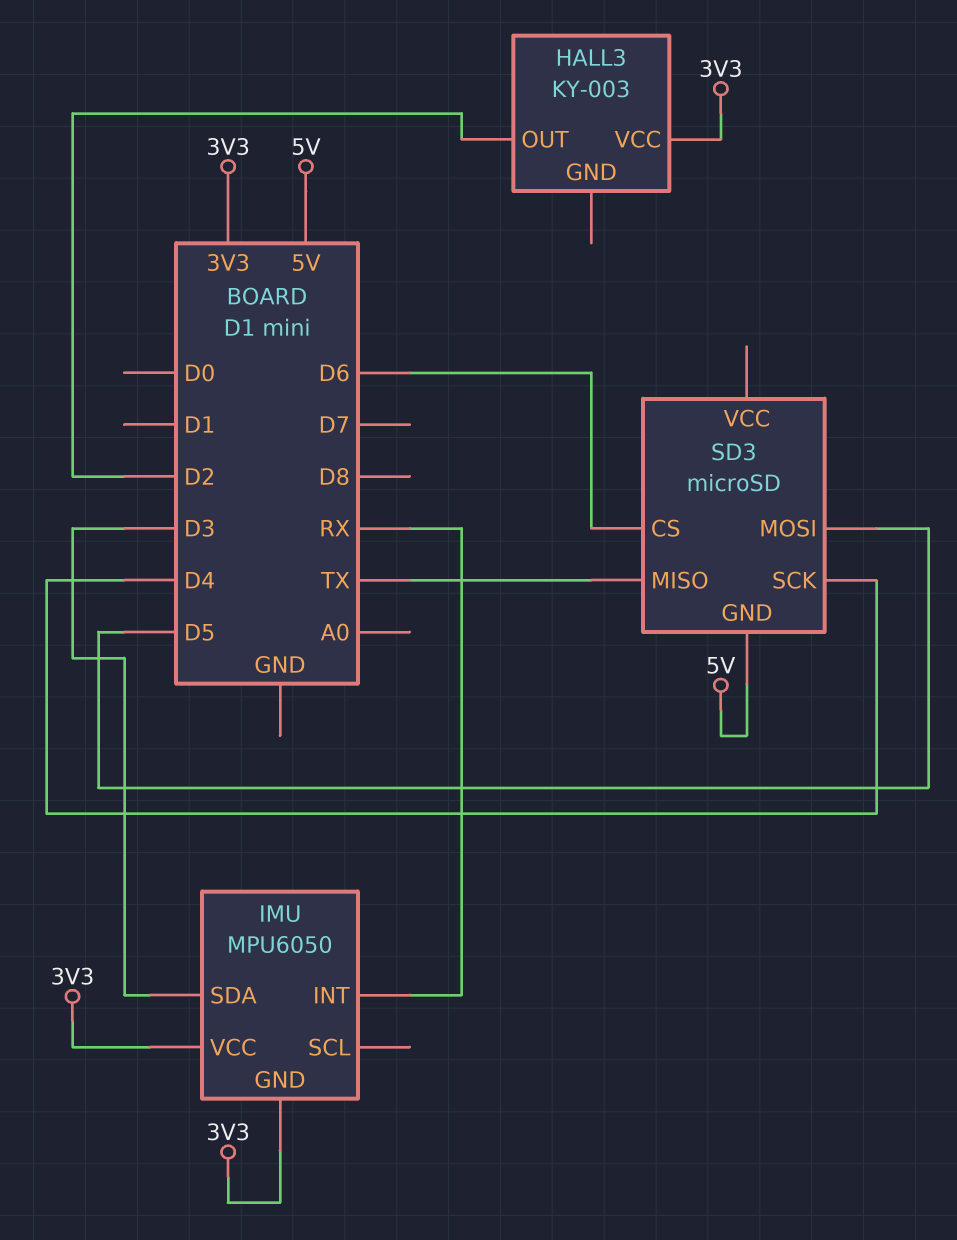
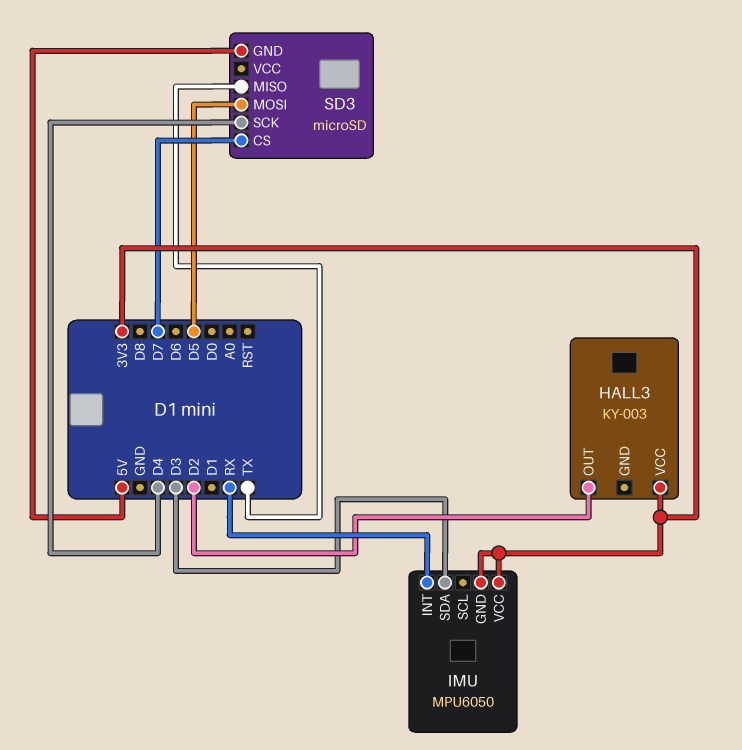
SD3 pin CS: D6 -> D7

